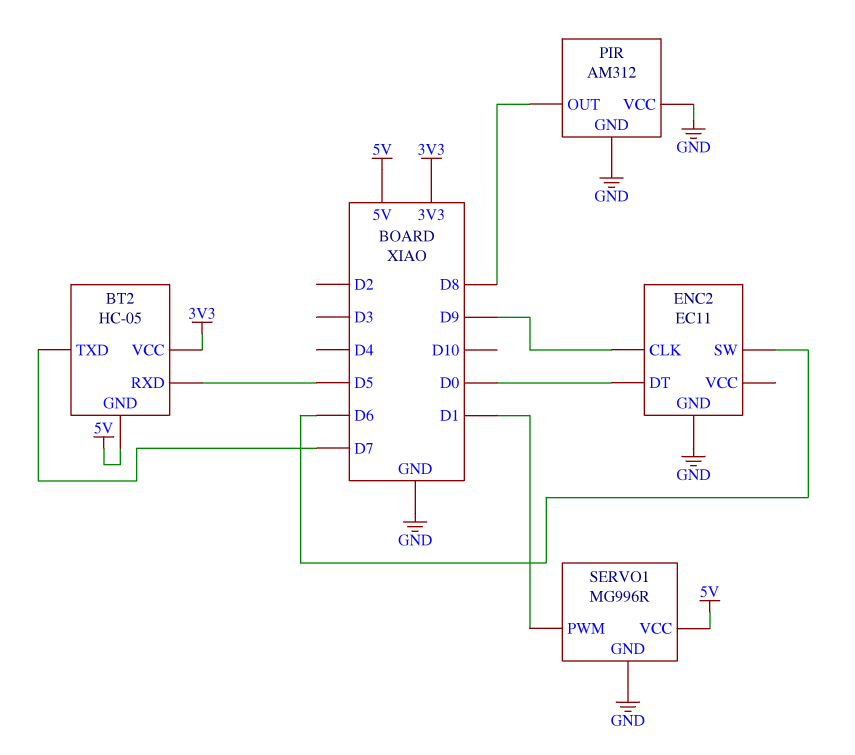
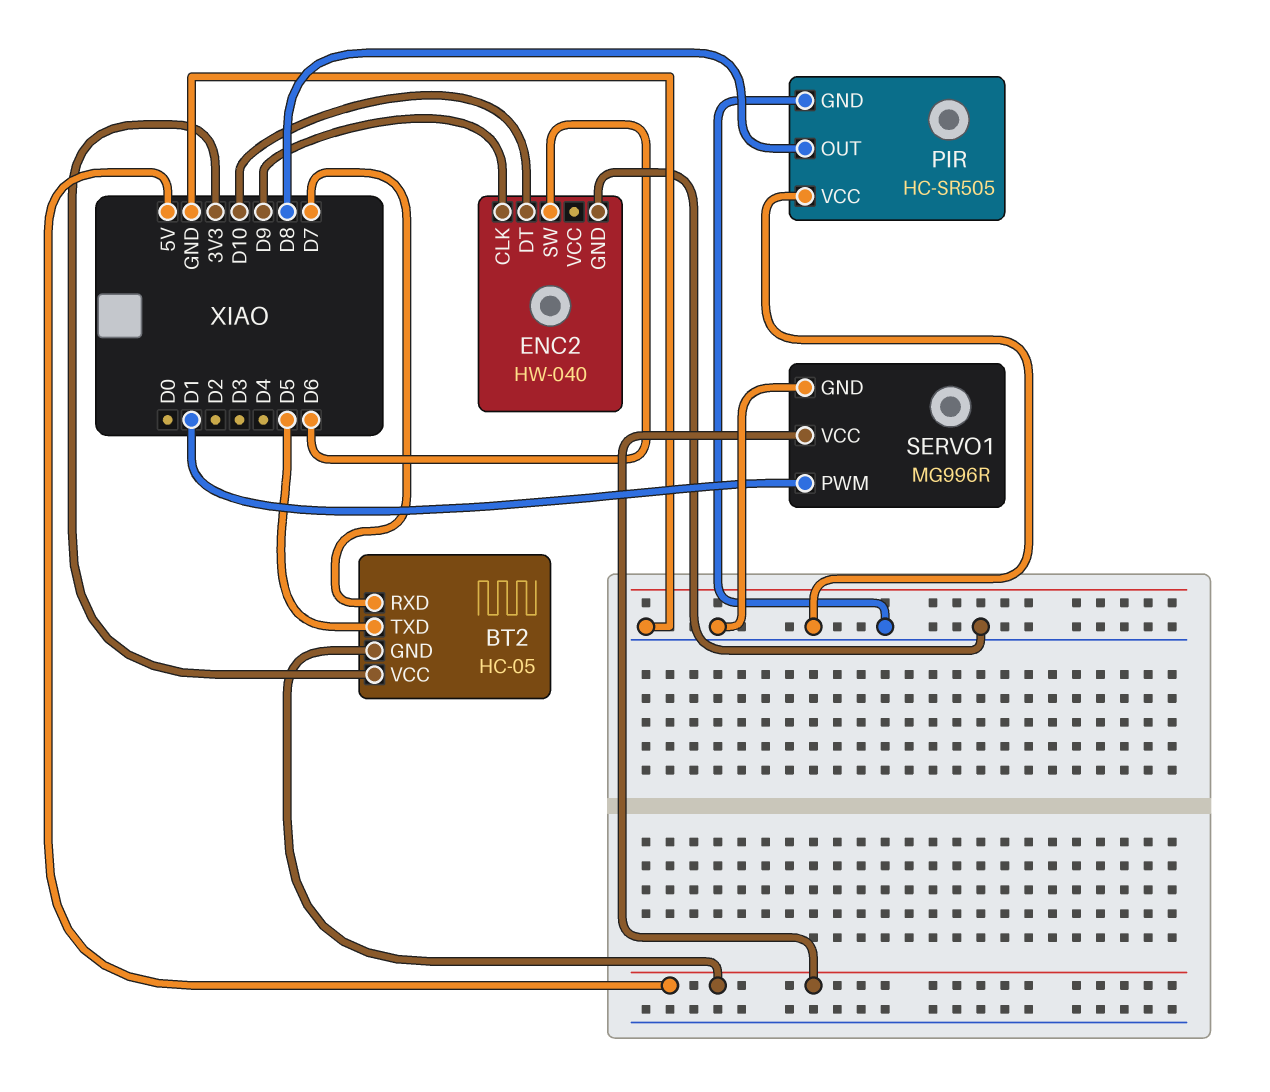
BT2 pin RXD: D5 -> D7
BT2 pin TXD: D7 -> D5
ENC2: EC11 -> HW-040
ENC2 pin DT: D0 -> D10
PIR: AM312 -> HC-SR505

